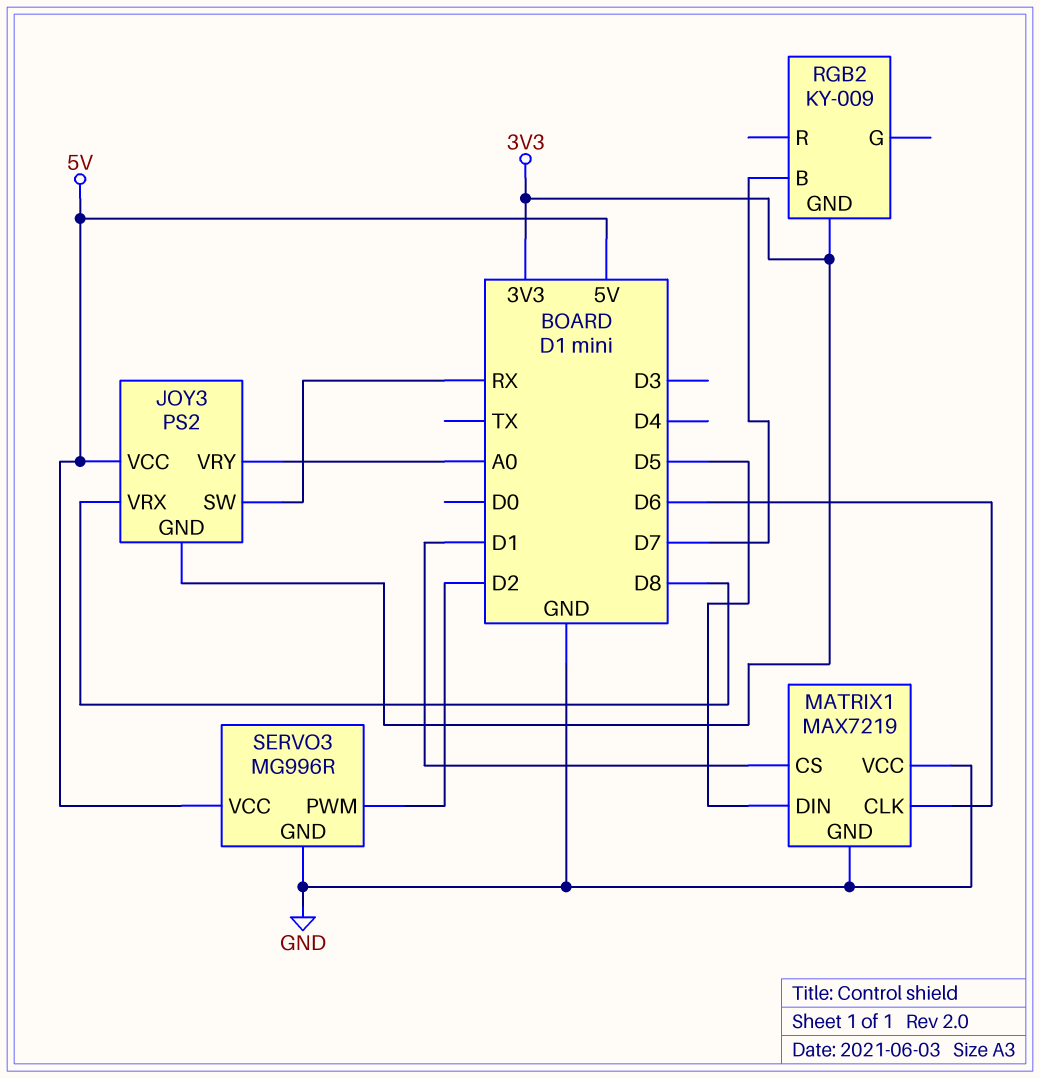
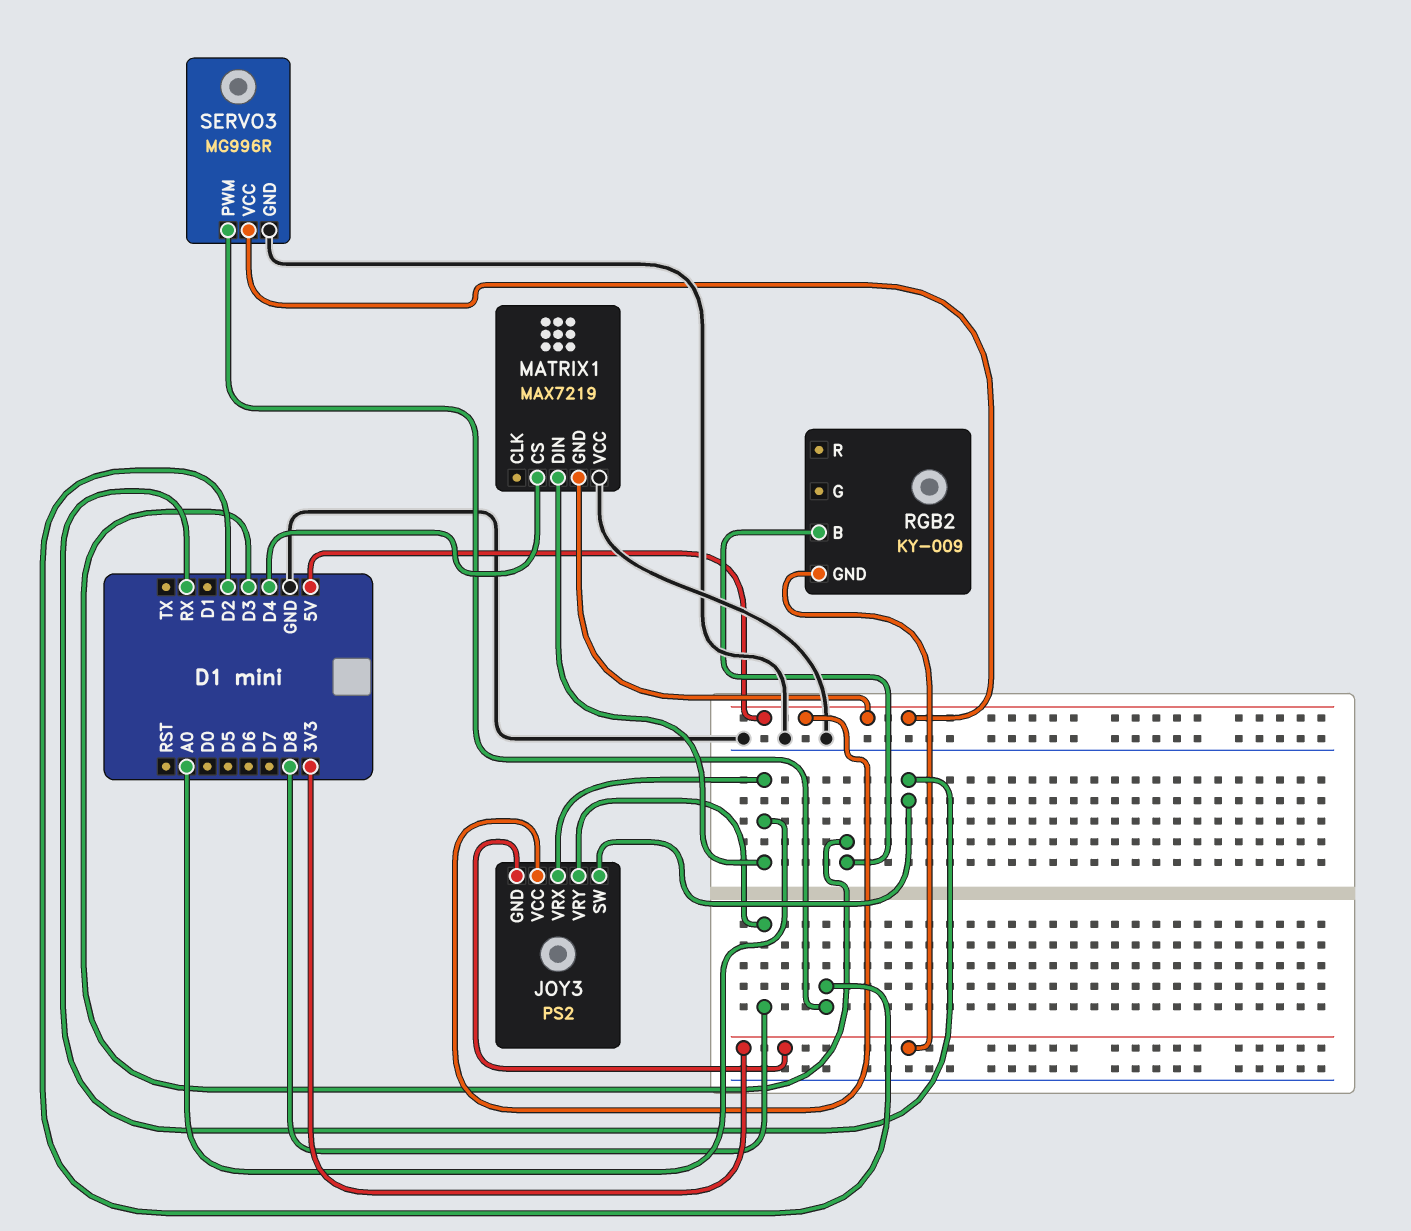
JOY3 pin VRX: D8 -> A0
JOY3 pin VRY: A0 -> D8
MATRIX1 pin CLK: D6 -> none
MATRIX1 pin CS: D1 -> D4
MATRIX1 pin DIN: D5 -> A0
MATRIX1 pin GND: GND -> 5V
RGB2 pin B: D7 -> D3

